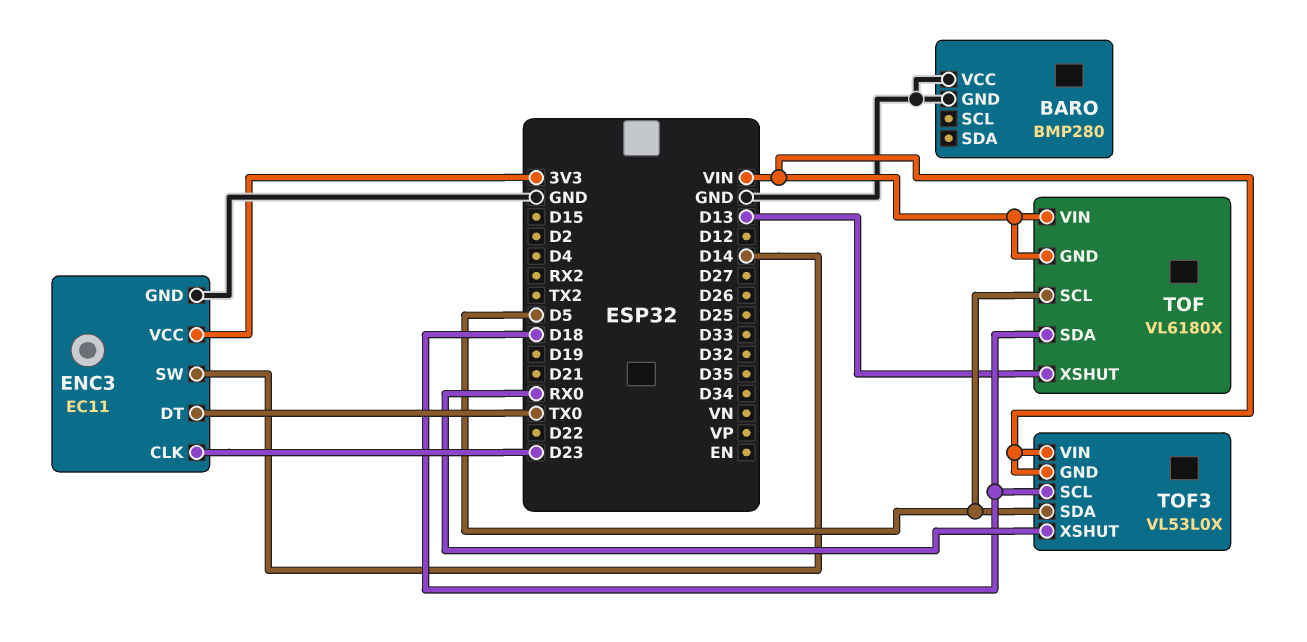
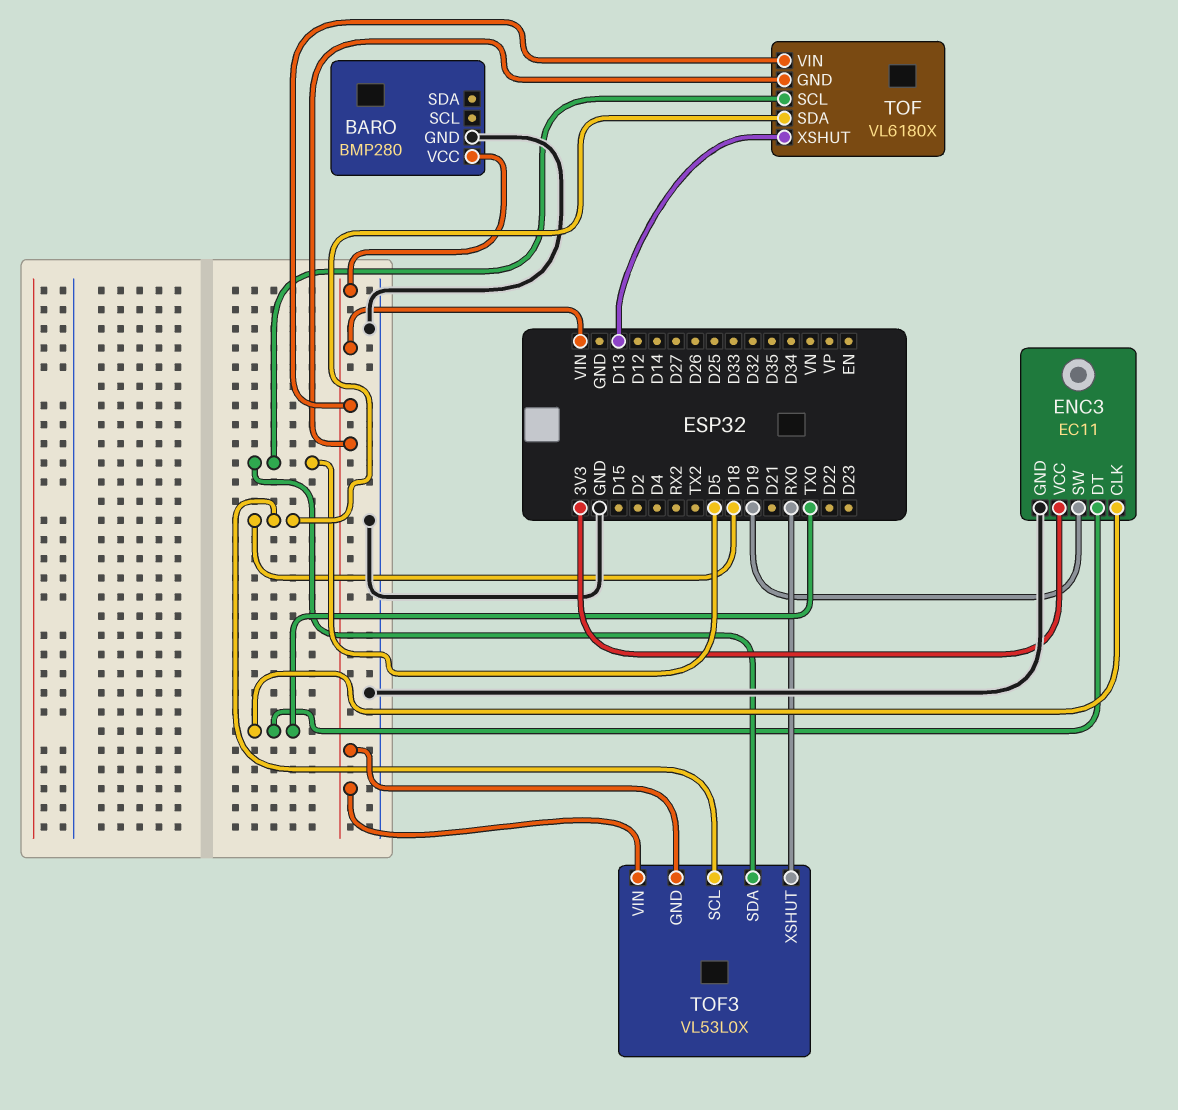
BARO pin VCC: GND -> VIN
ENC3 pin CLK: D23 -> TX0
ENC3 pin SW: D14 -> D19

